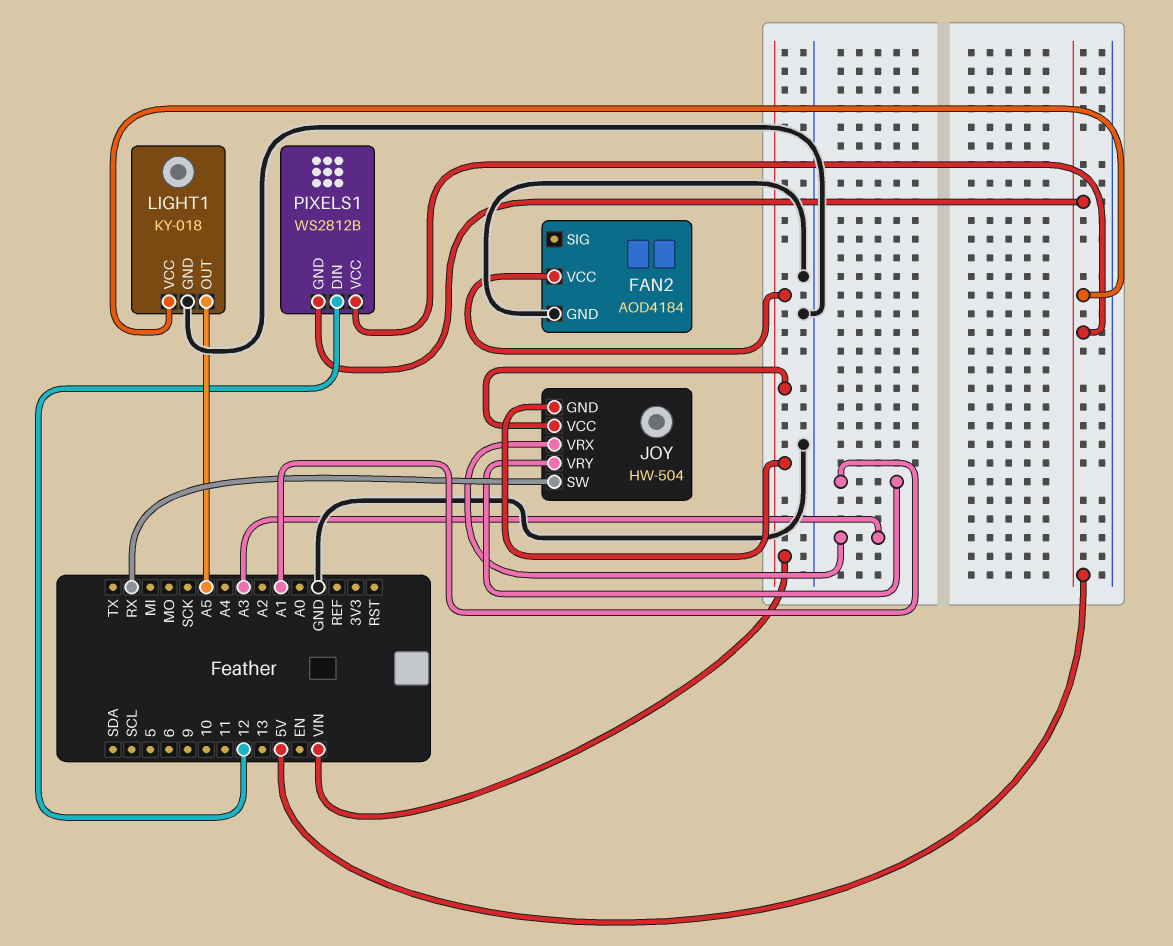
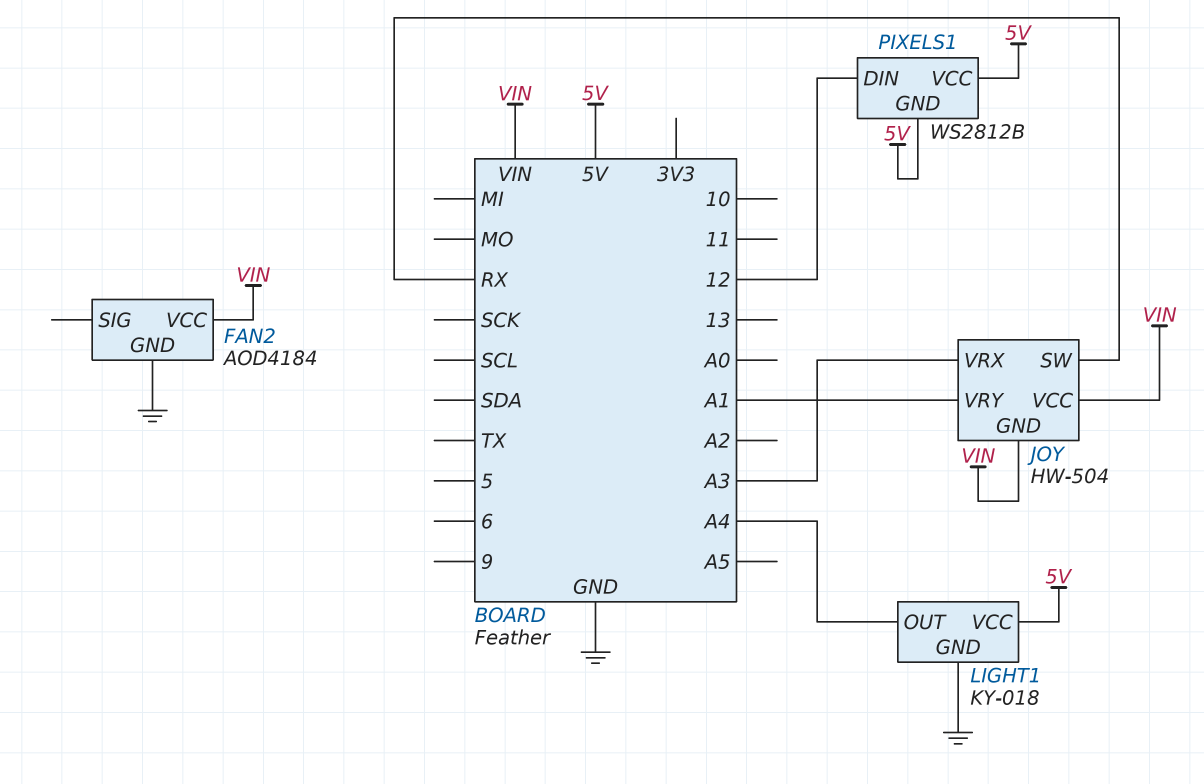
LIGHT1 pin OUT: A5 -> A4

